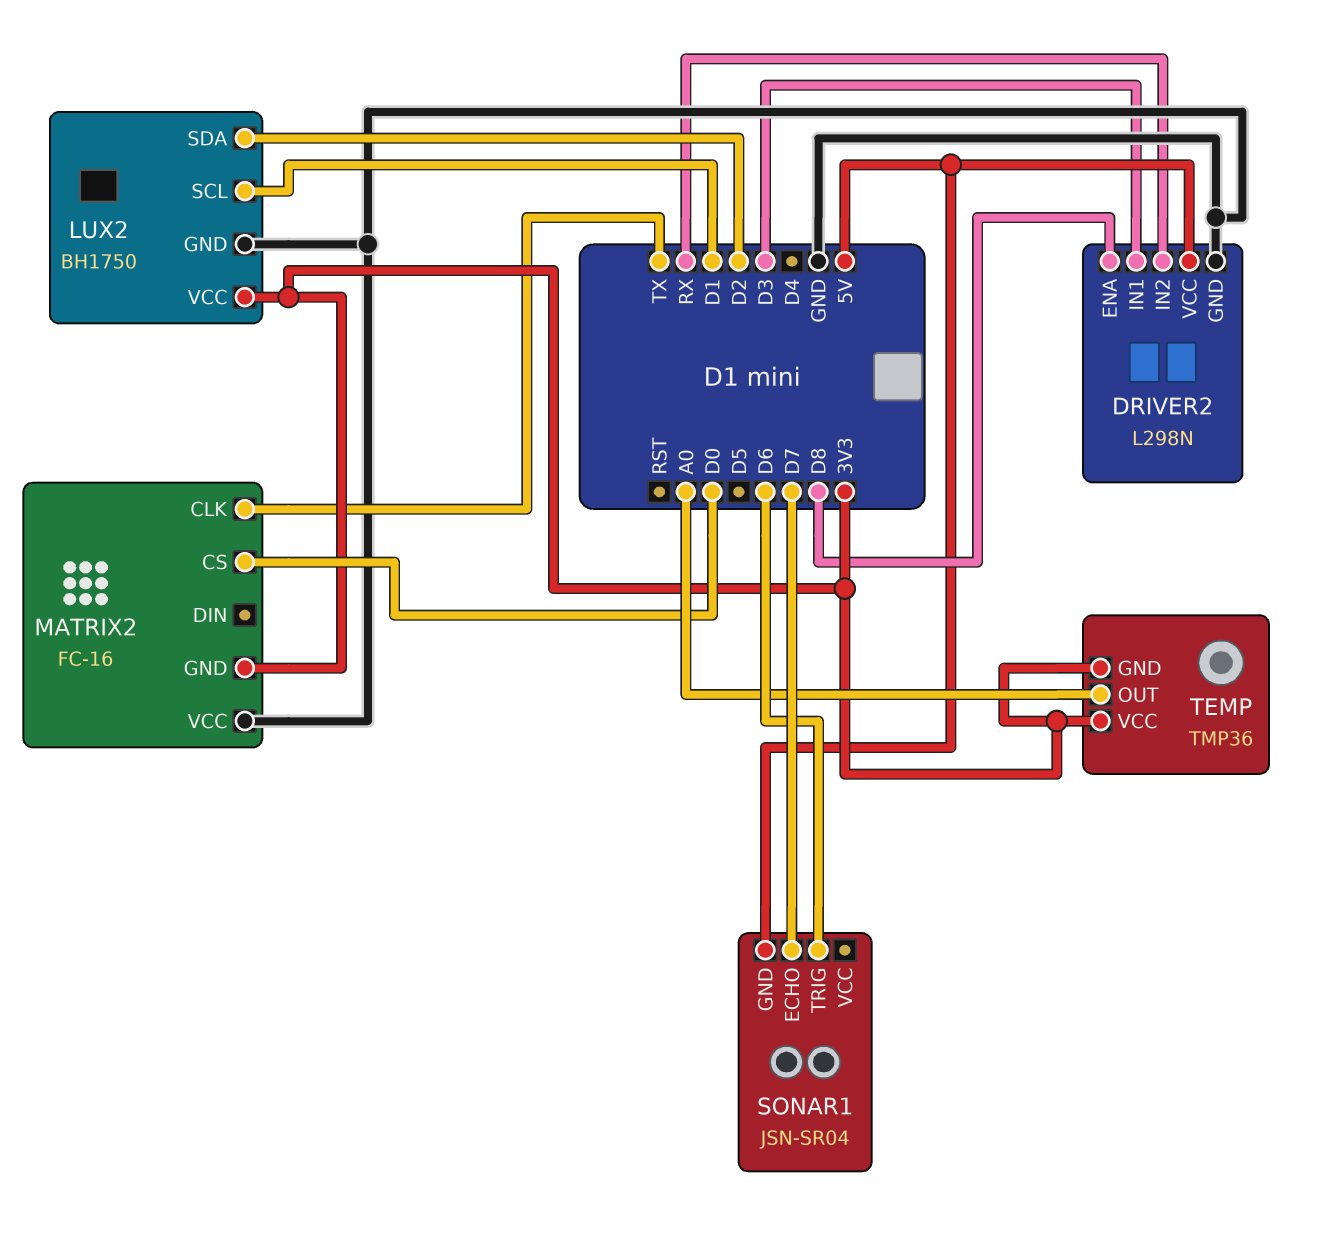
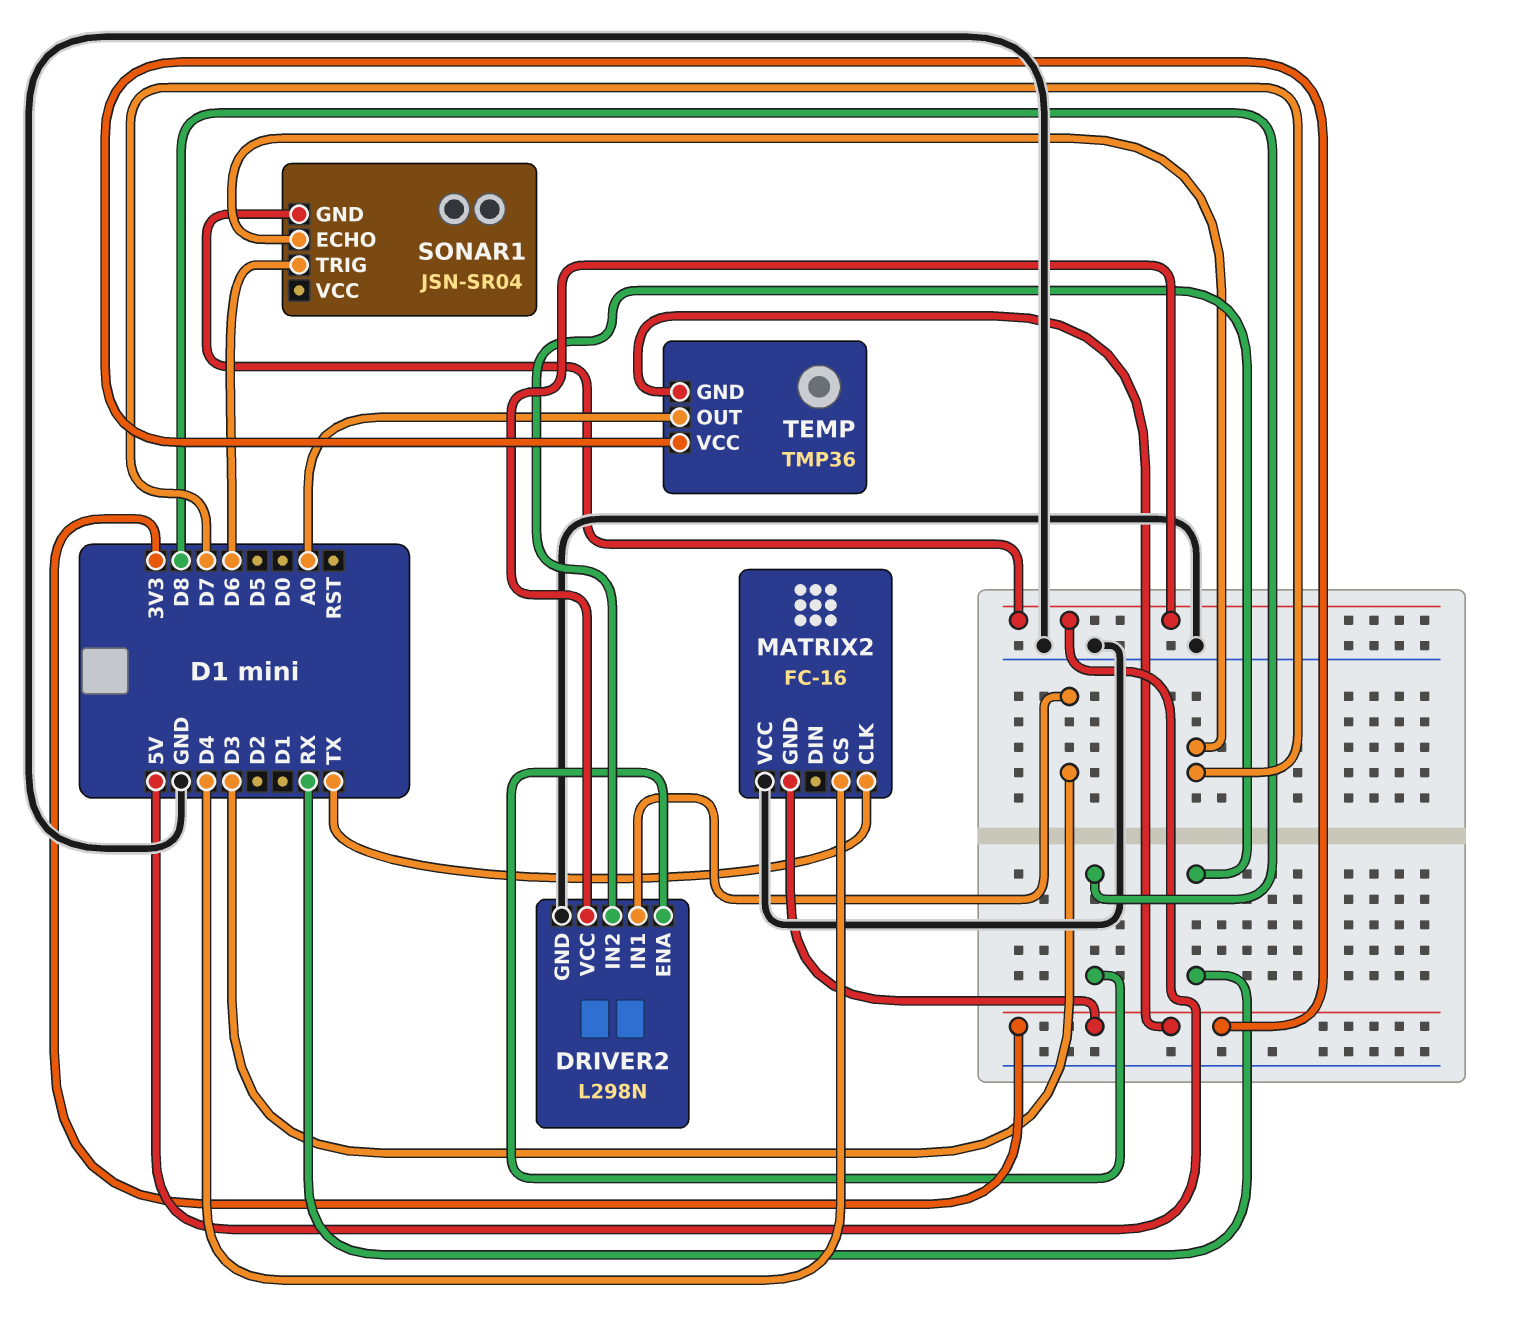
LUX2: BH1750 -> none
LUX2 pin GND: GND -> none
LUX2 pin SCL: D1 -> none
LUX2 pin SDA: D2 -> none
LUX2 pin VCC: 3V3 -> none
MATRIX2 pin CS: D0 -> D4

